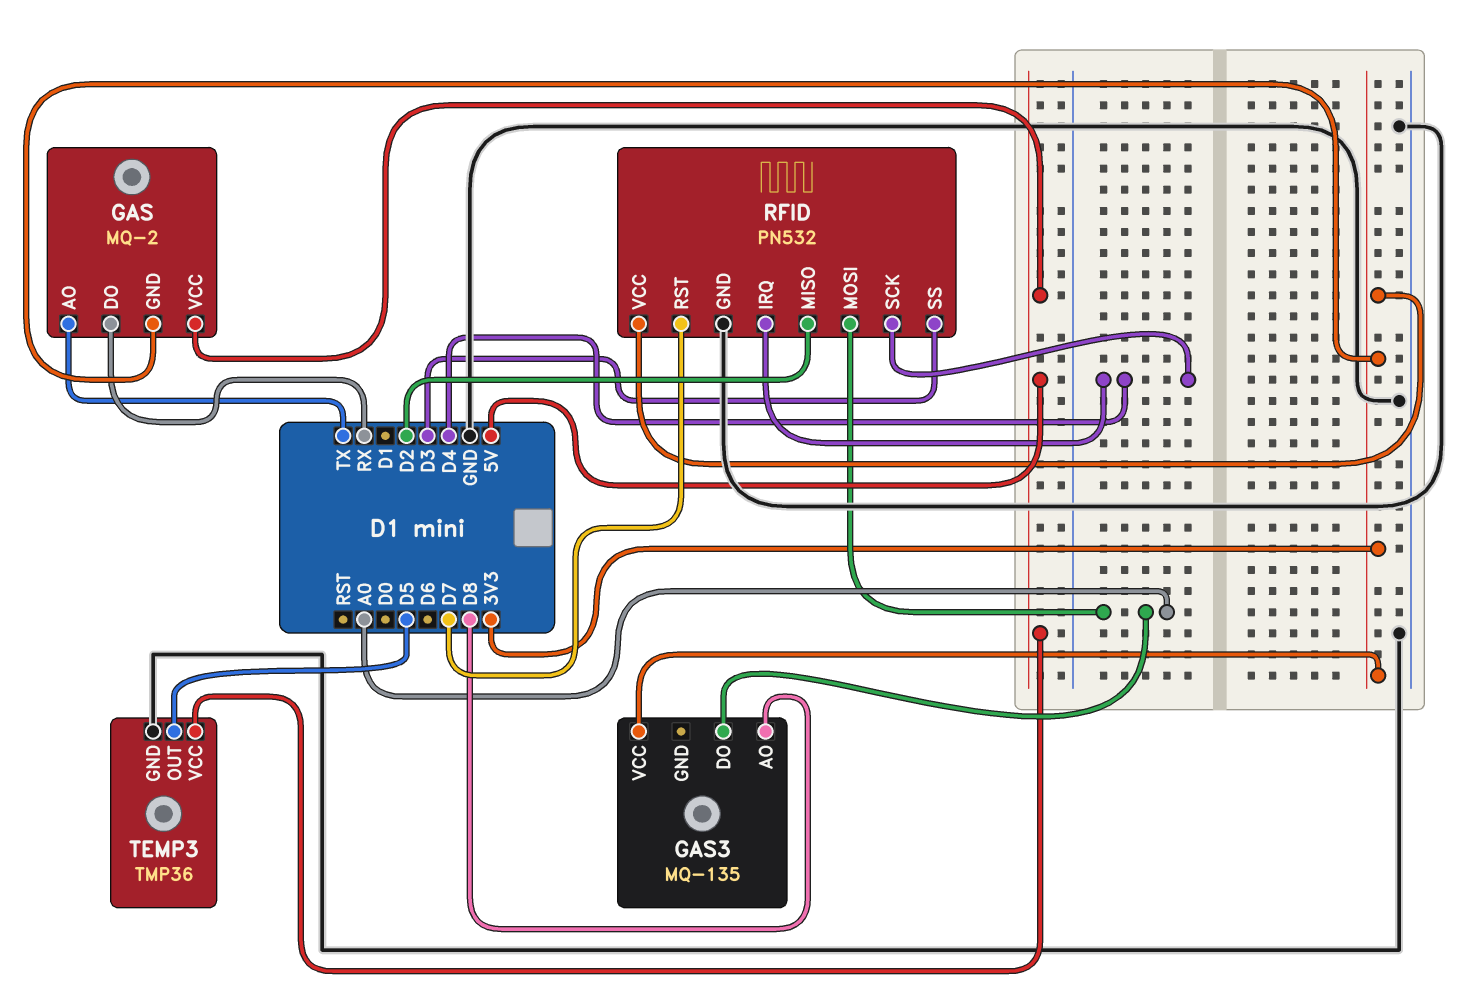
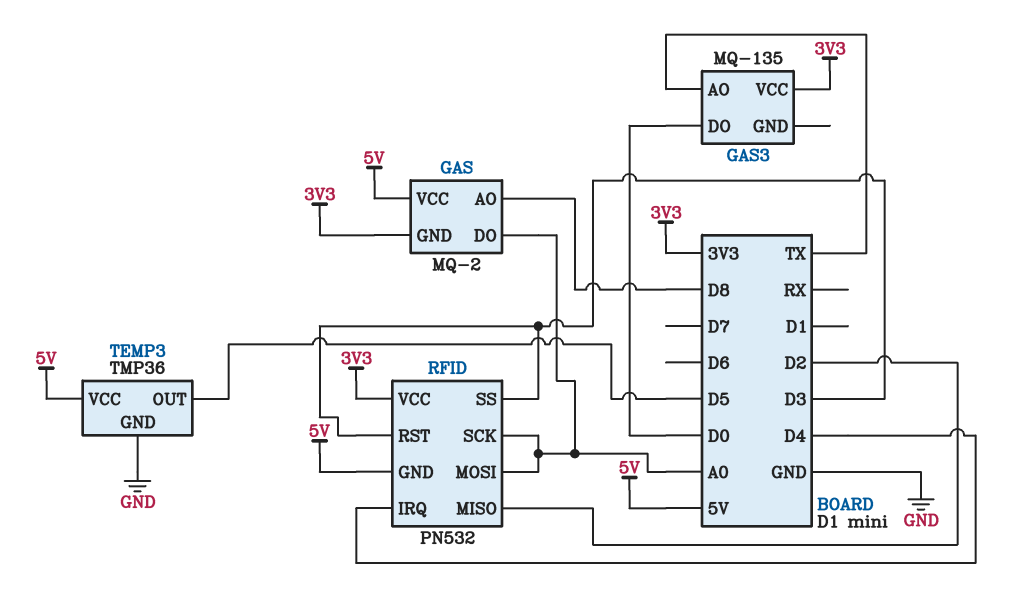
GAS pin AO: TX -> D8
GAS pin DO: RX -> A0
GAS3 pin AO: D8 -> TX
GAS3 pin DO: A0 -> D0
RFID pin GND: GND -> 5V
RFID pin RST: D7 -> D3
RFID pin SCK: D4 -> A0

